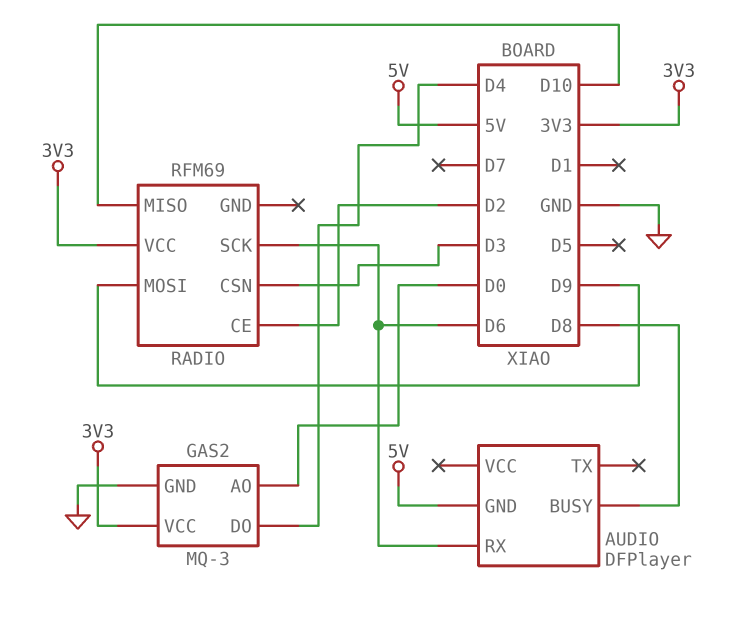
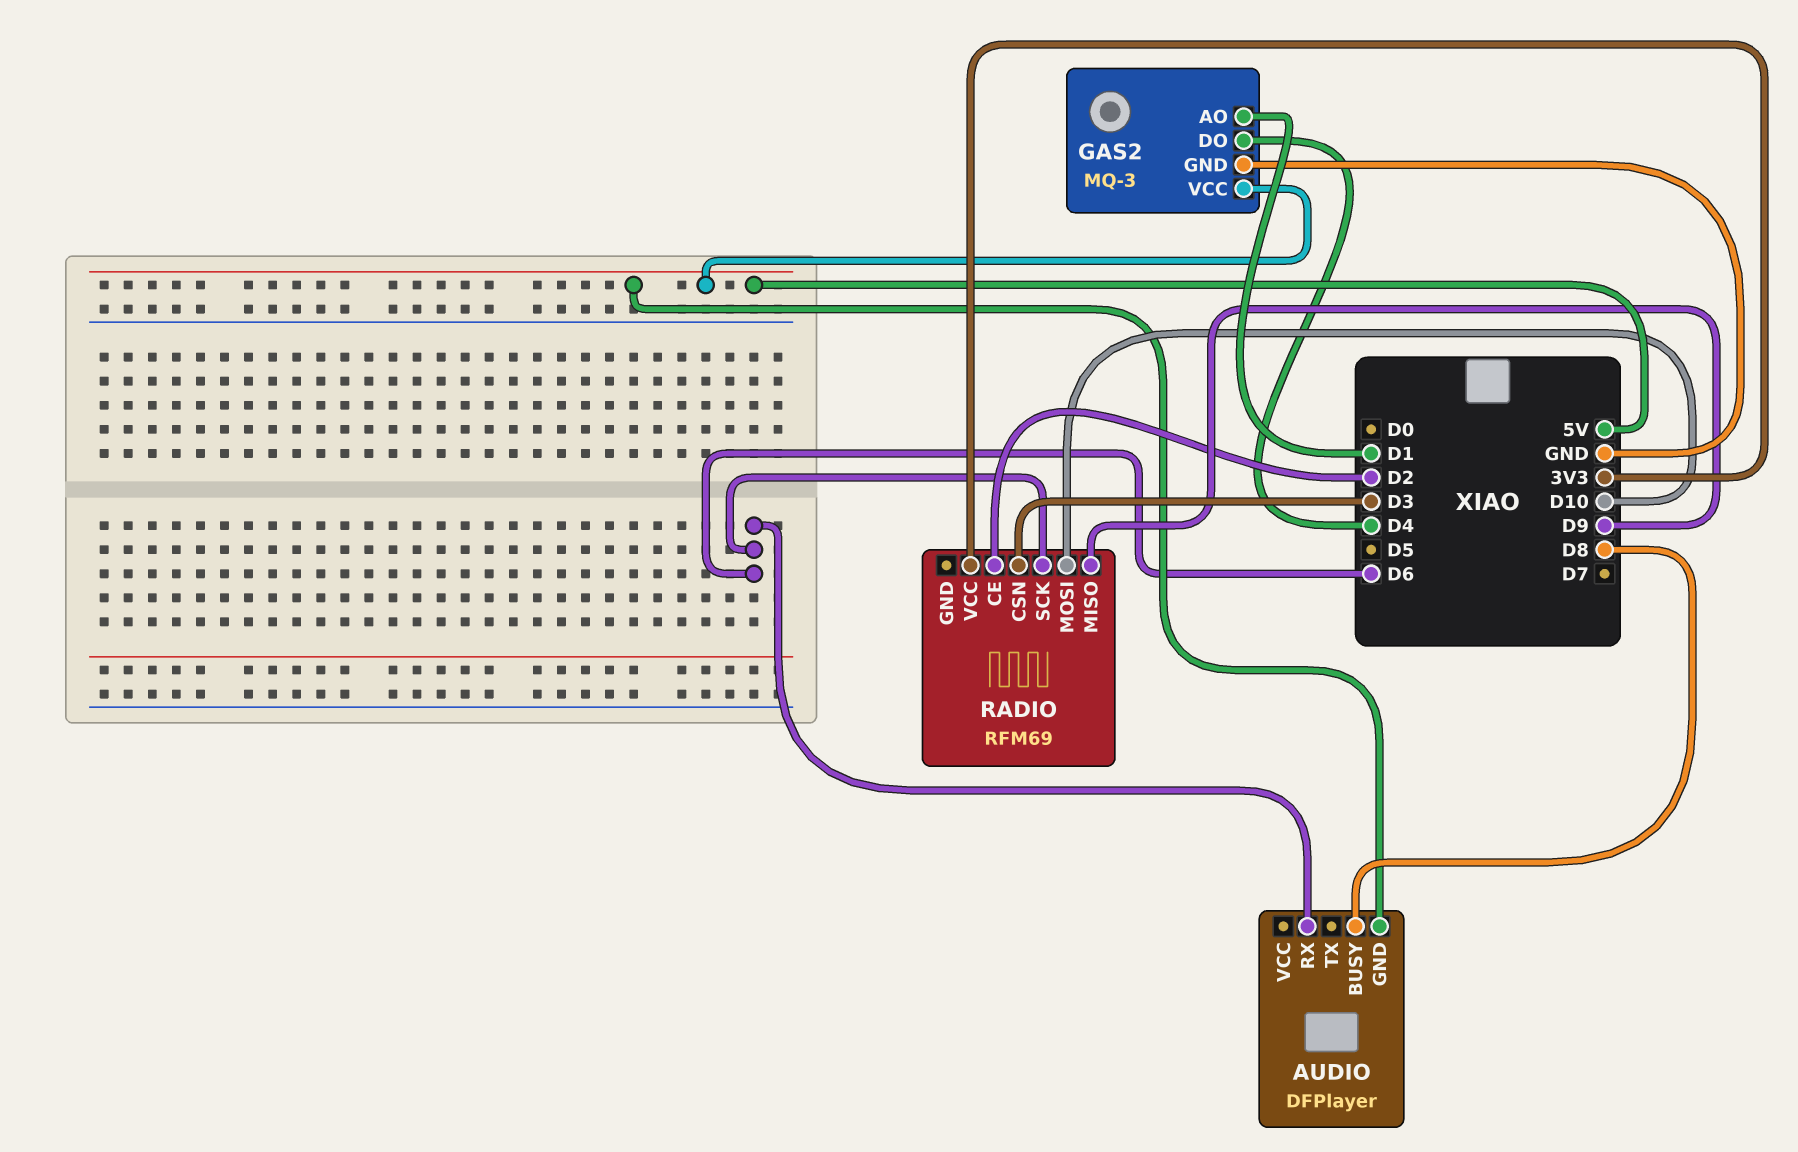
GAS2 pin AO: D0 -> D1
GAS2 pin VCC: 3V3 -> 5V
RADIO pin MISO: D10 -> D9
RADIO pin MOSI: D9 -> D10

